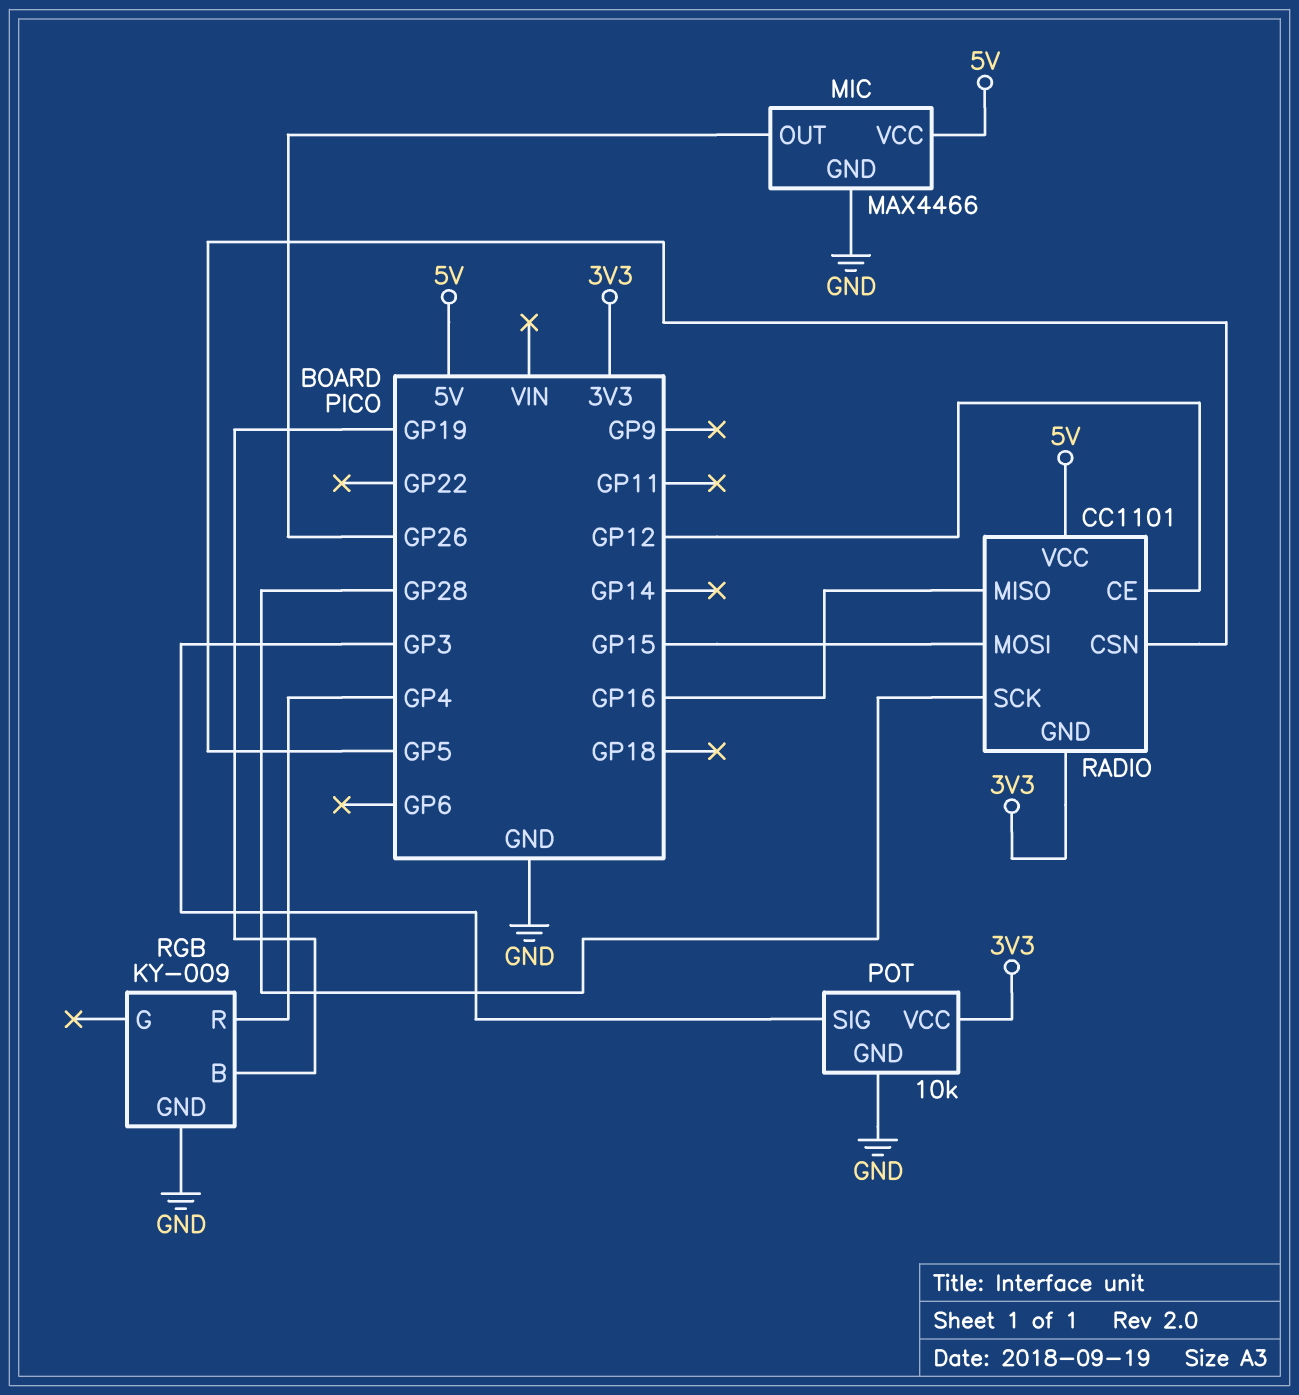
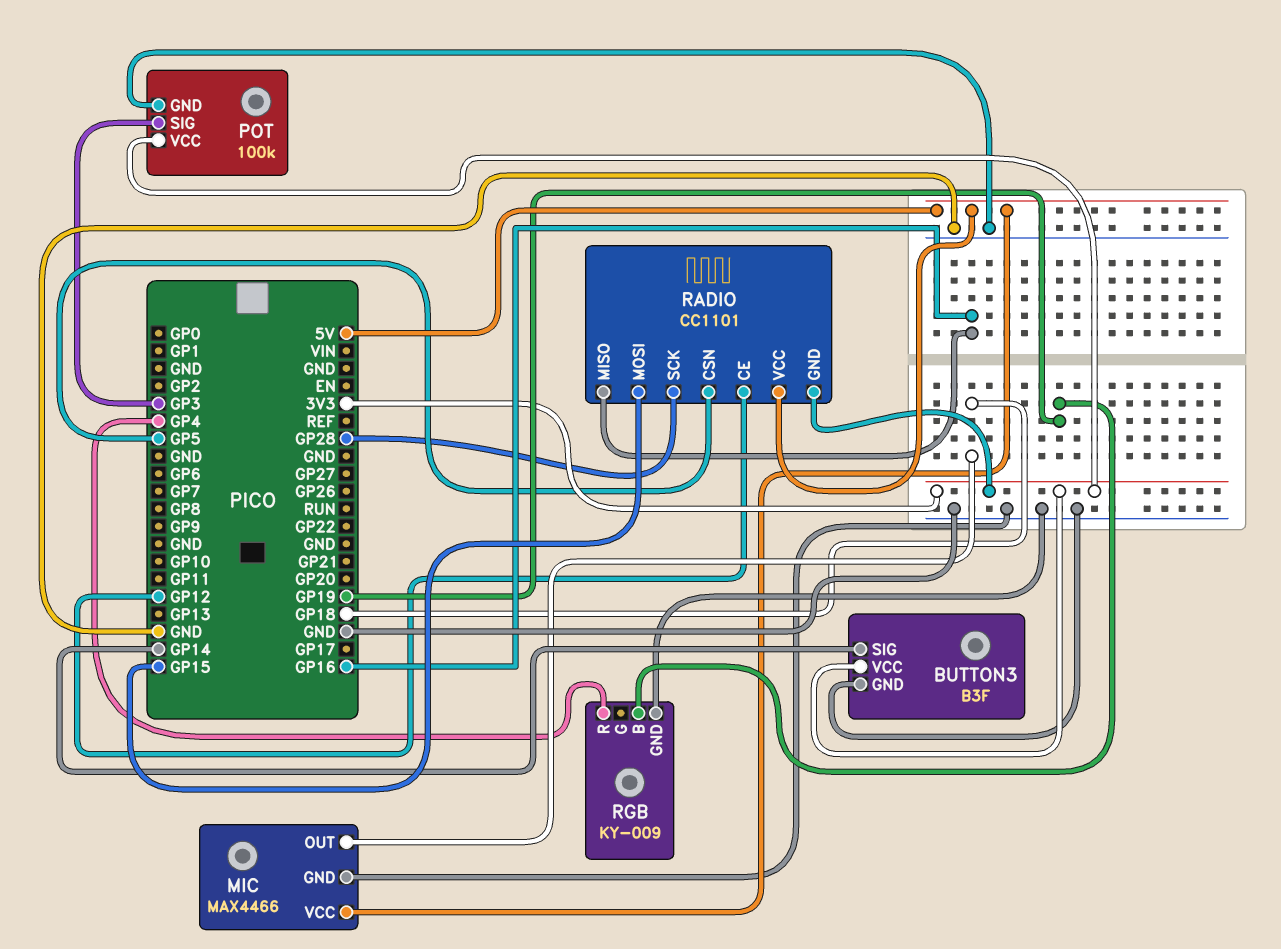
BUTTON3: none -> B3F
BUTTON3 pin GND: none -> GND
BUTTON3 pin SIG: none -> GP14
BUTTON3 pin VCC: none -> 3V3
MIC pin OUT: GP26 -> GP18
POT: 10k -> 100k

